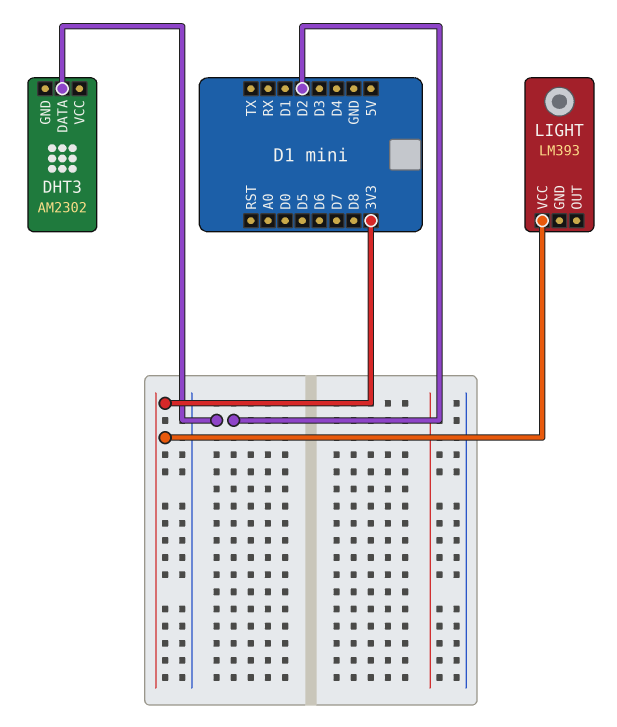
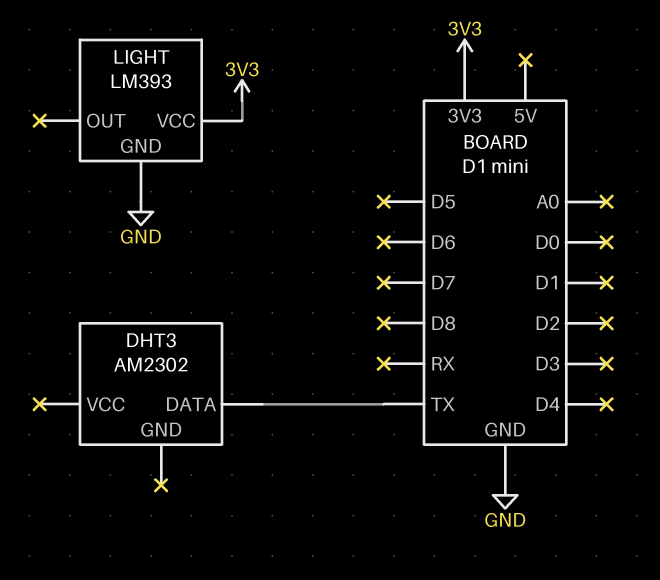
DHT3 pin DATA: D2 -> TX
LIGHT pin GND: none -> GND

